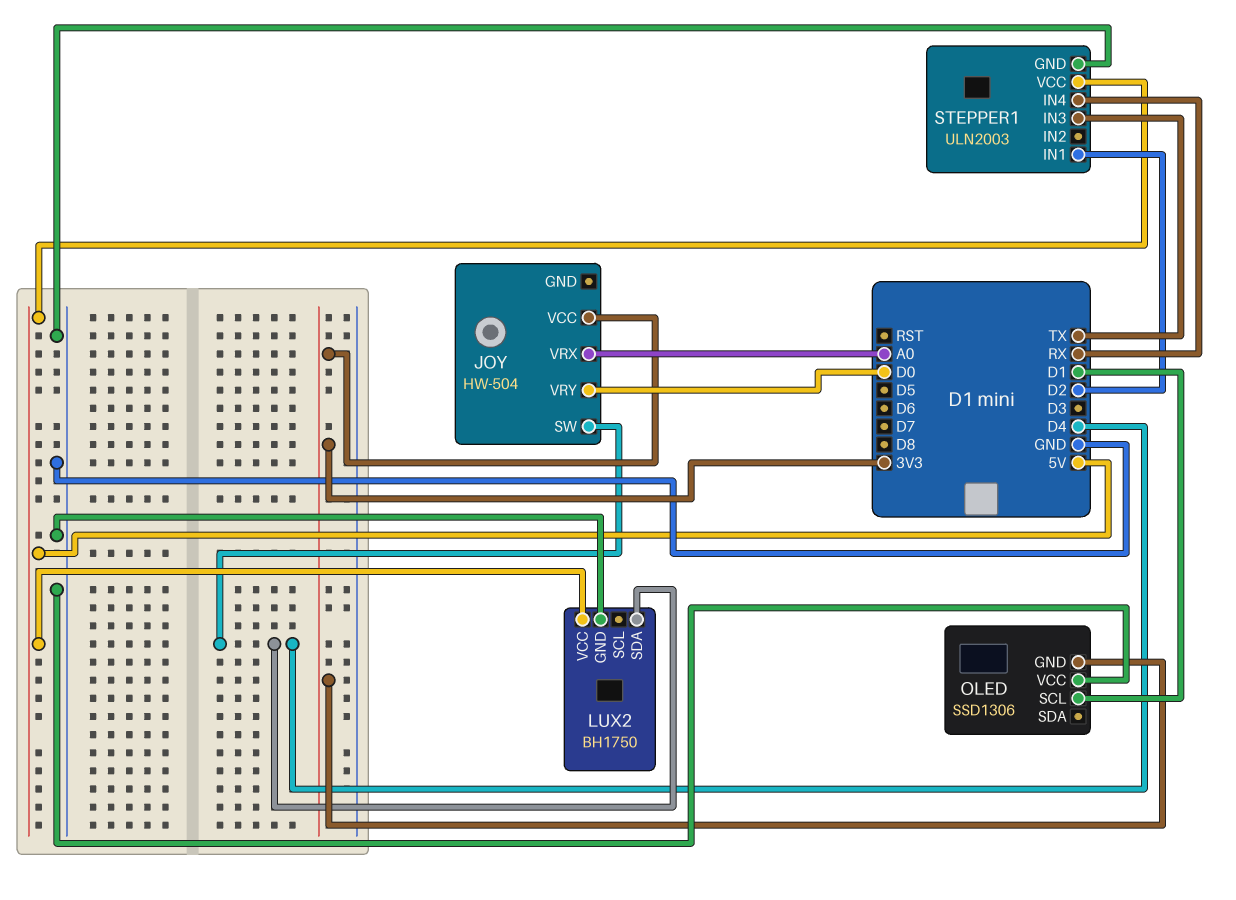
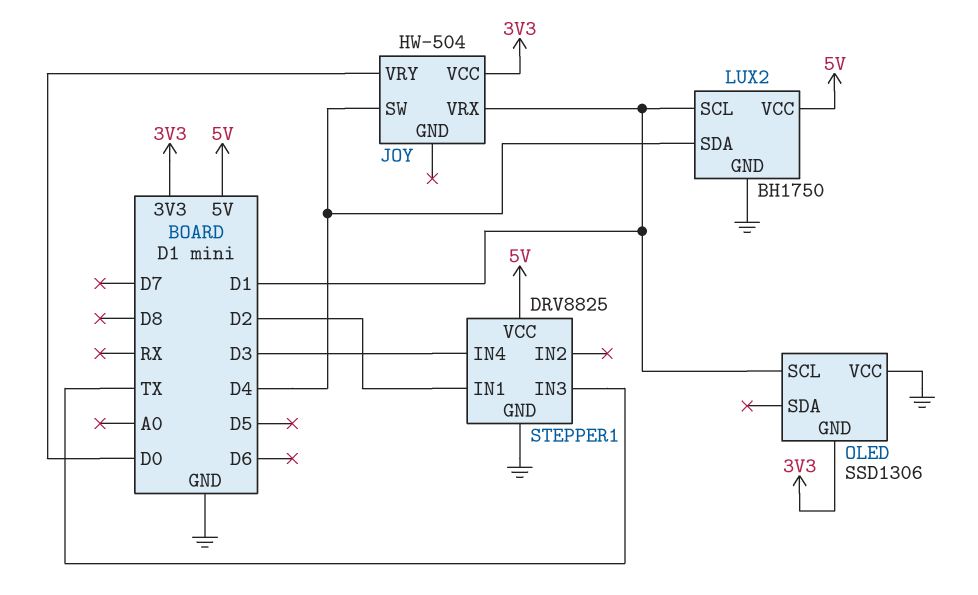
JOY pin VRX: A0 -> D1
LUX2 pin SCL: none -> D1
STEPPER1: ULN2003 -> DRV8825
STEPPER1 pin IN4: RX -> D3

